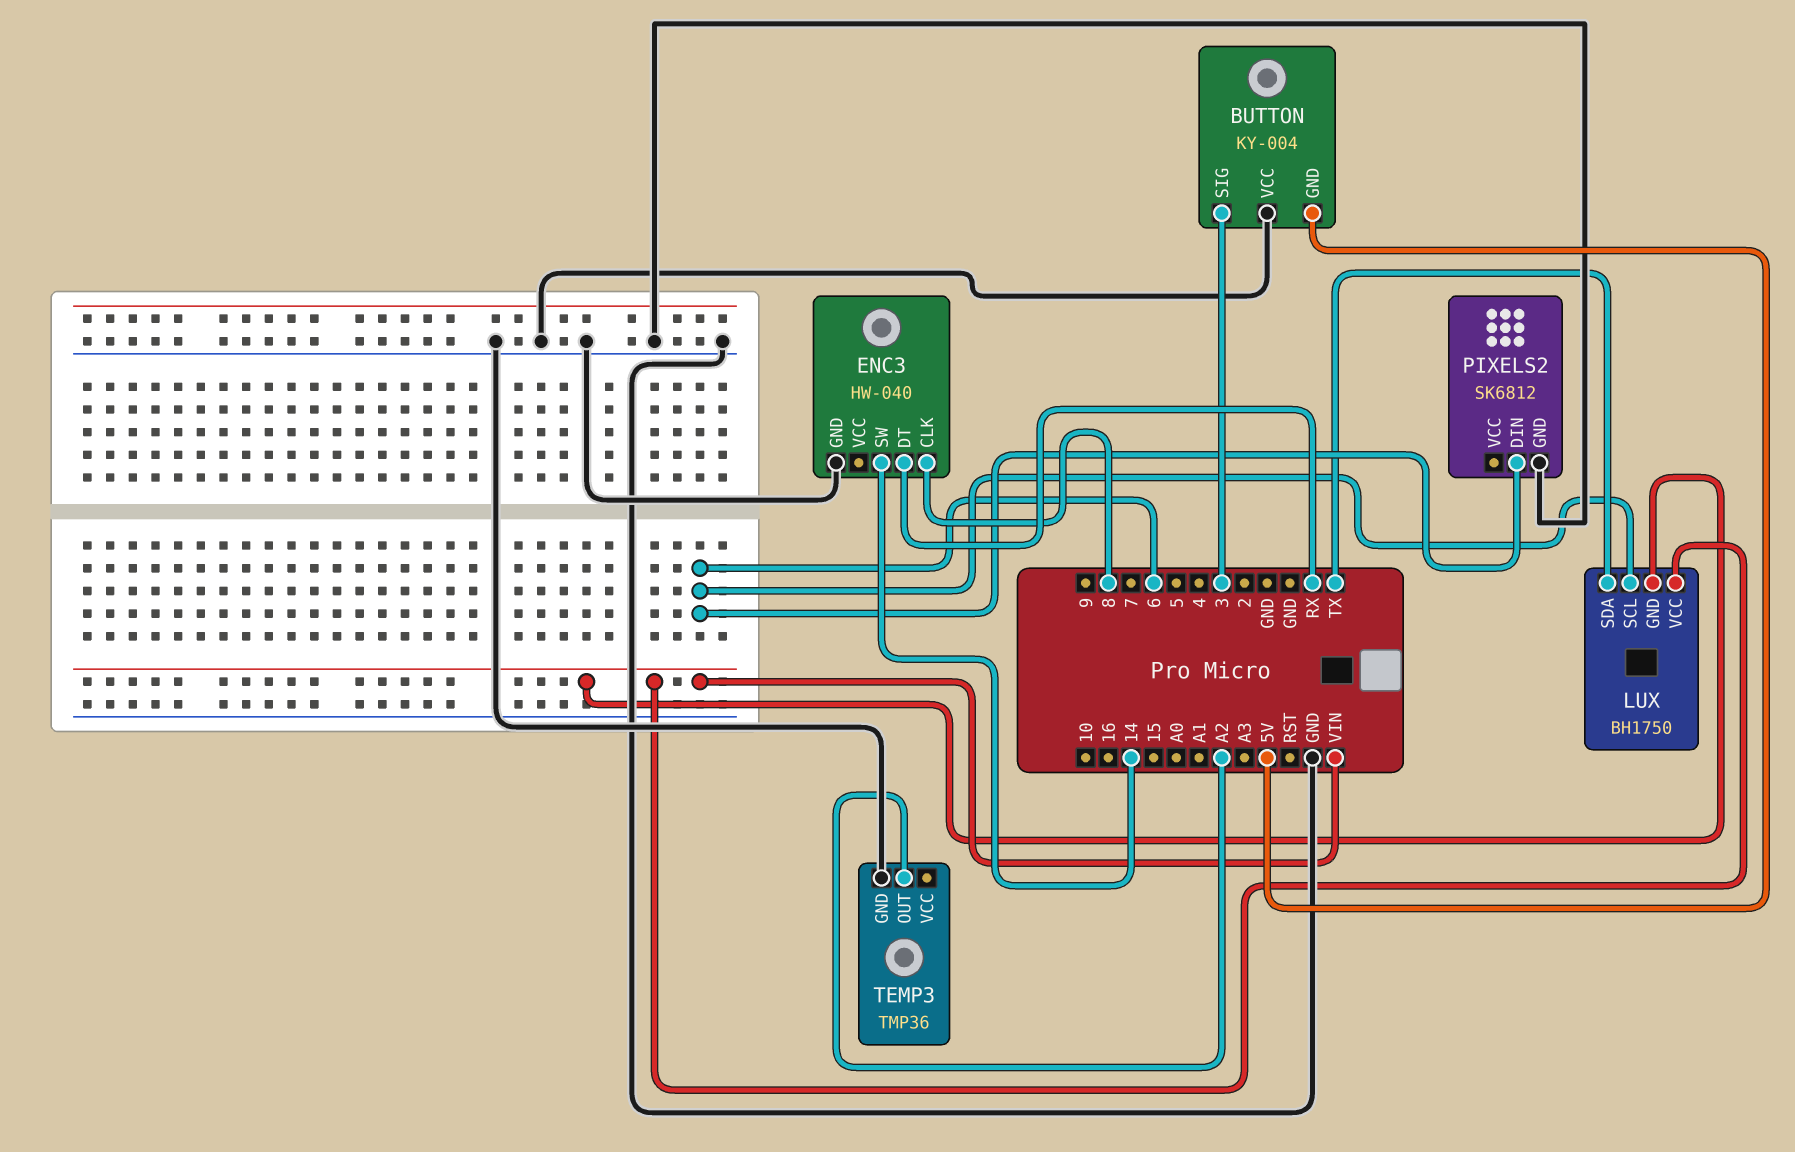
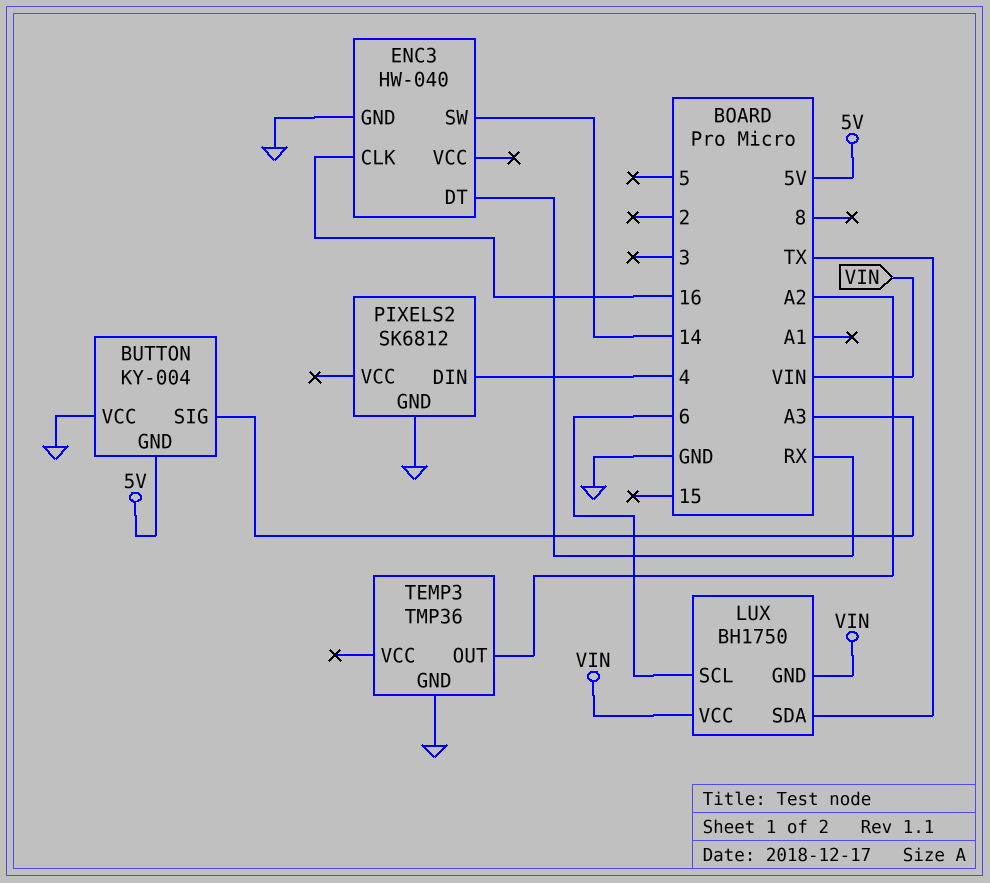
BUTTON pin SIG: 3 -> A3
ENC3 pin CLK: 8 -> 16
PIXELS2 pin DIN: 6 -> 4

